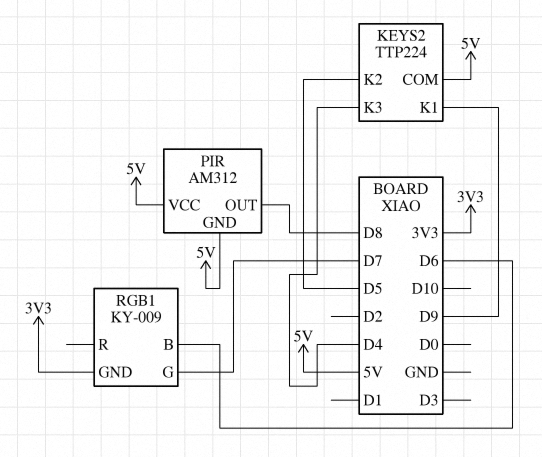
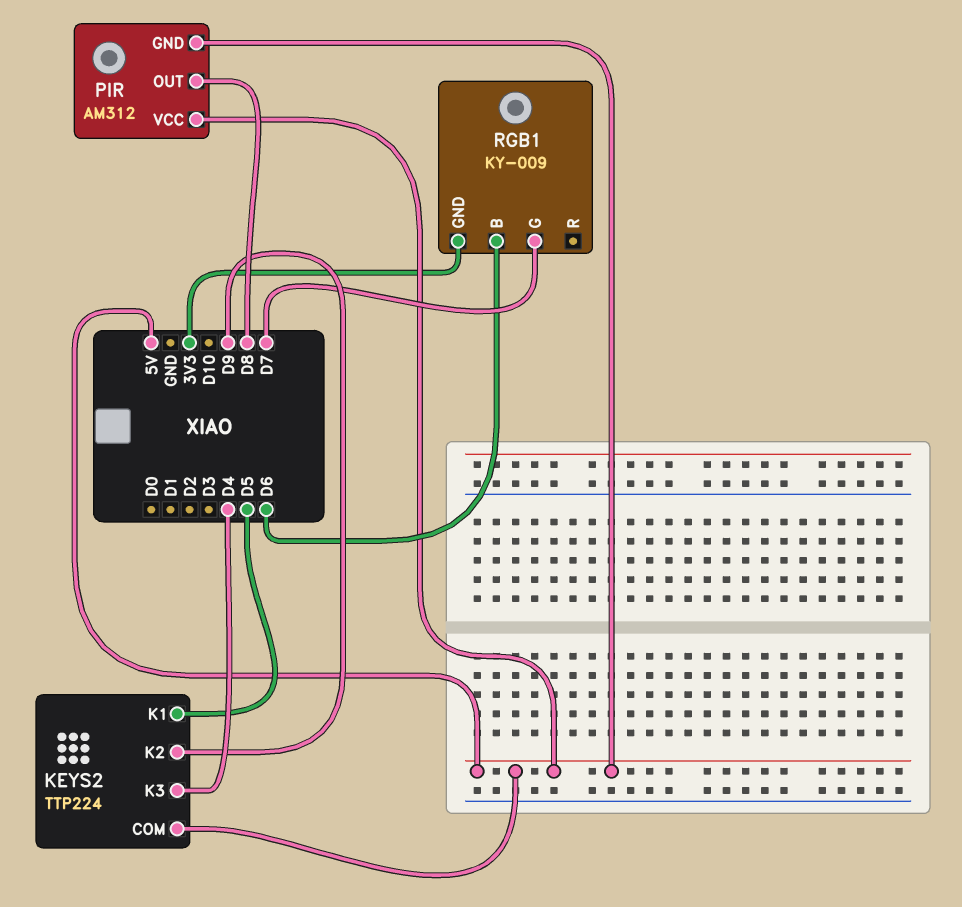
KEYS2 pin K1: D9 -> D5
KEYS2 pin K2: D5 -> D9

